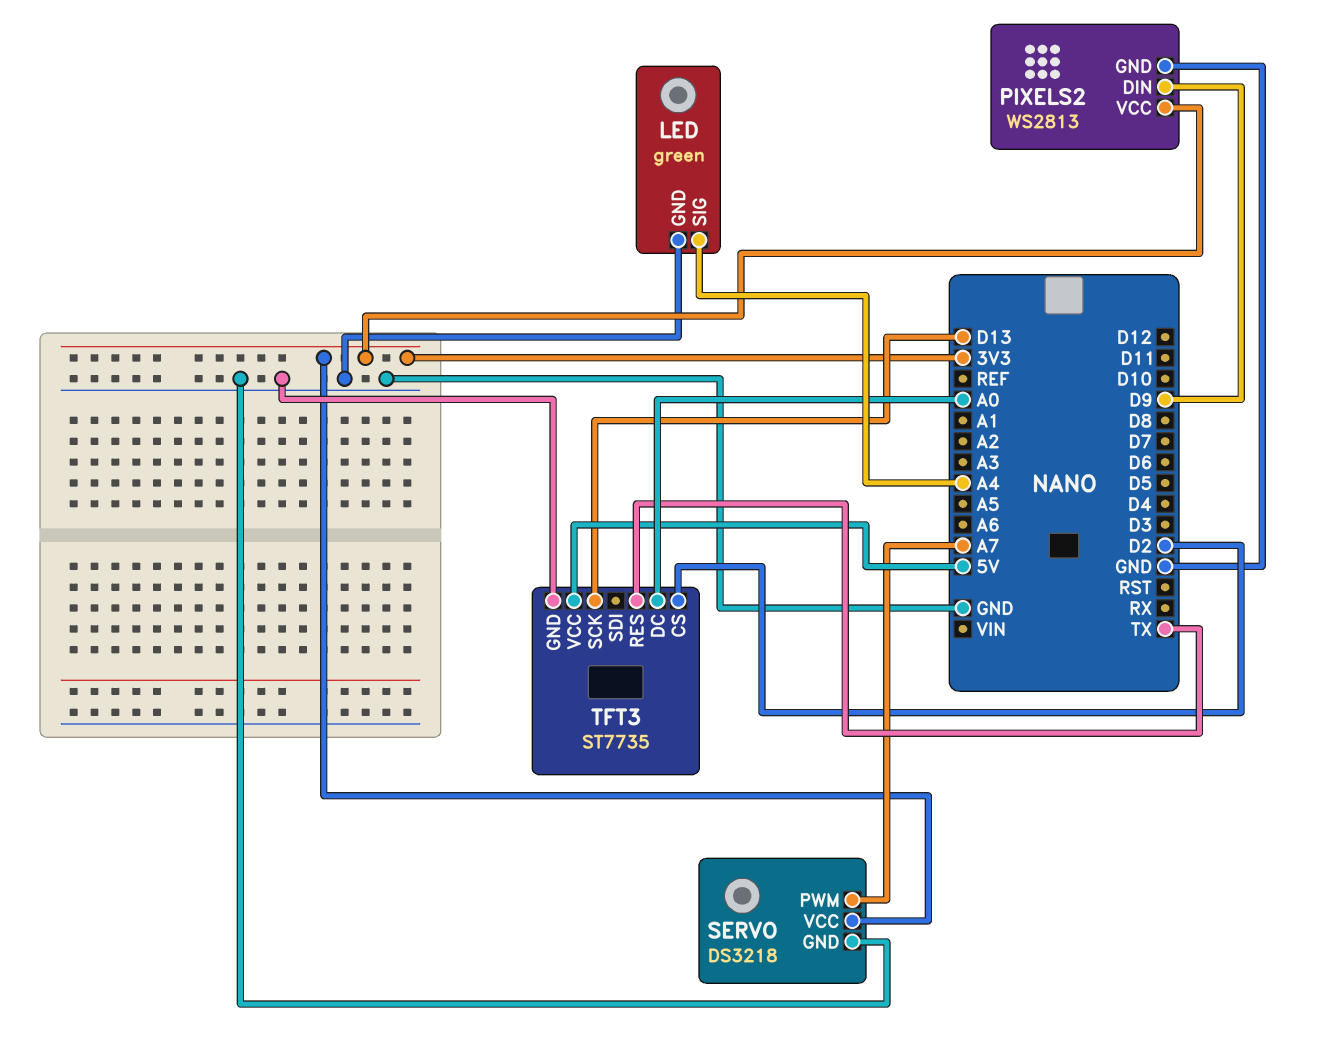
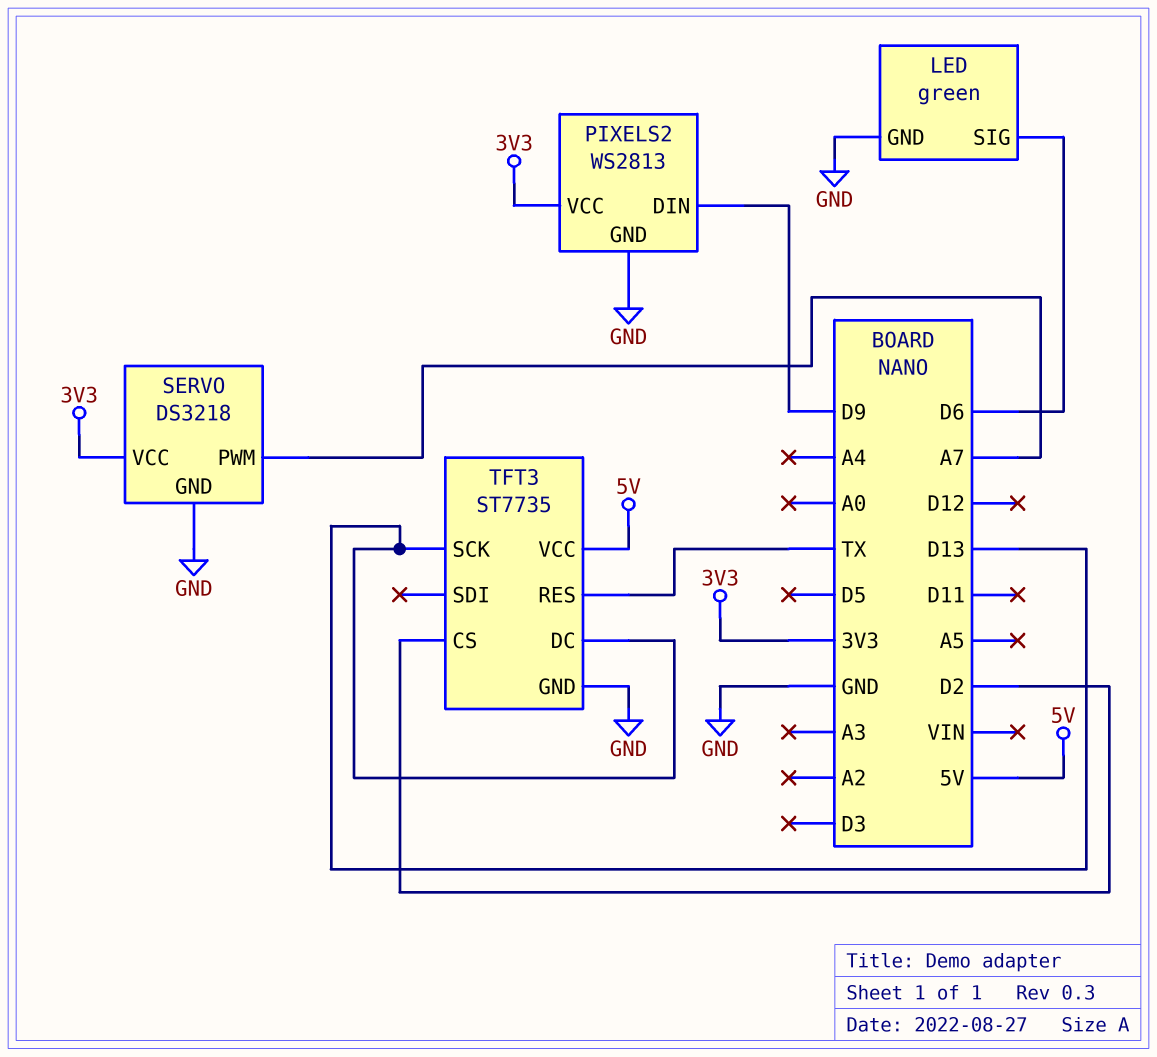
LED pin SIG: A4 -> D6
TFT3 pin DC: A0 -> D13

